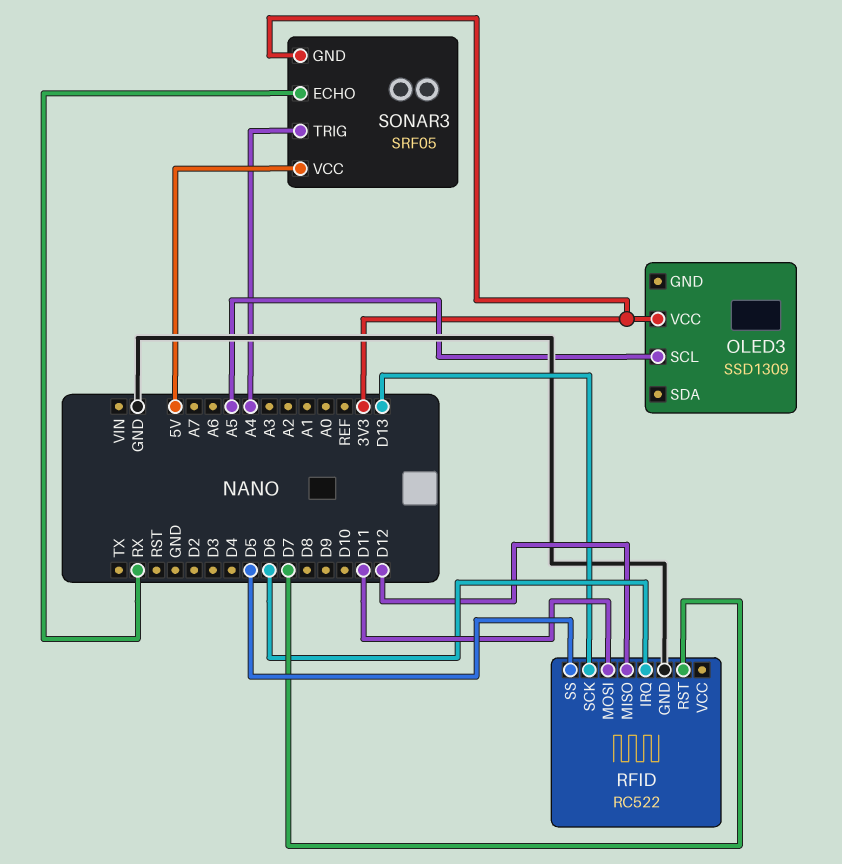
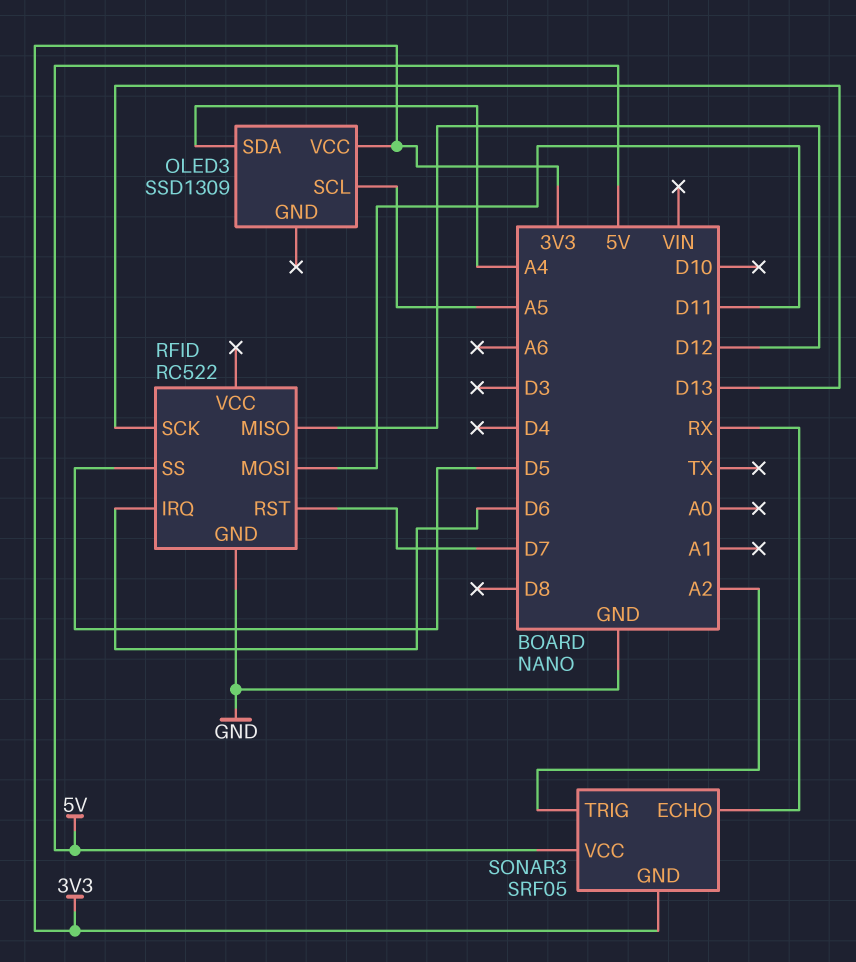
OLED3 pin SDA: none -> A4
SONAR3 pin TRIG: A4 -> A2

